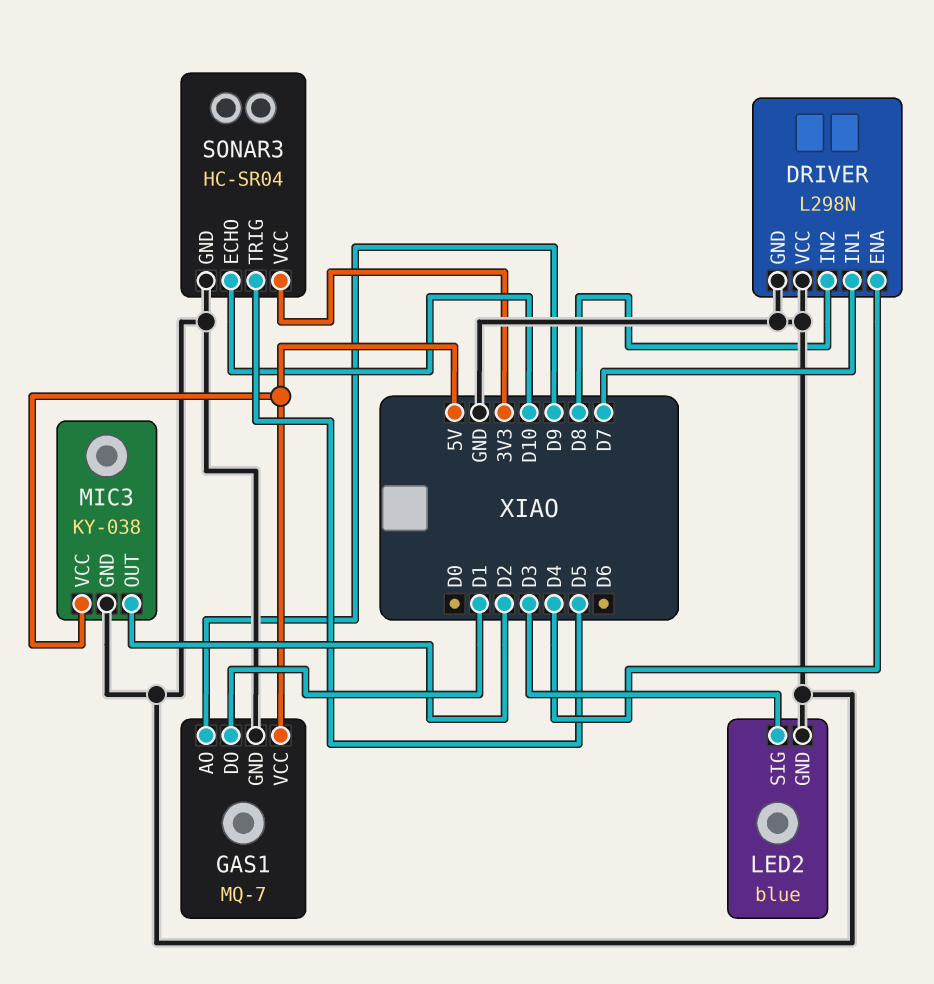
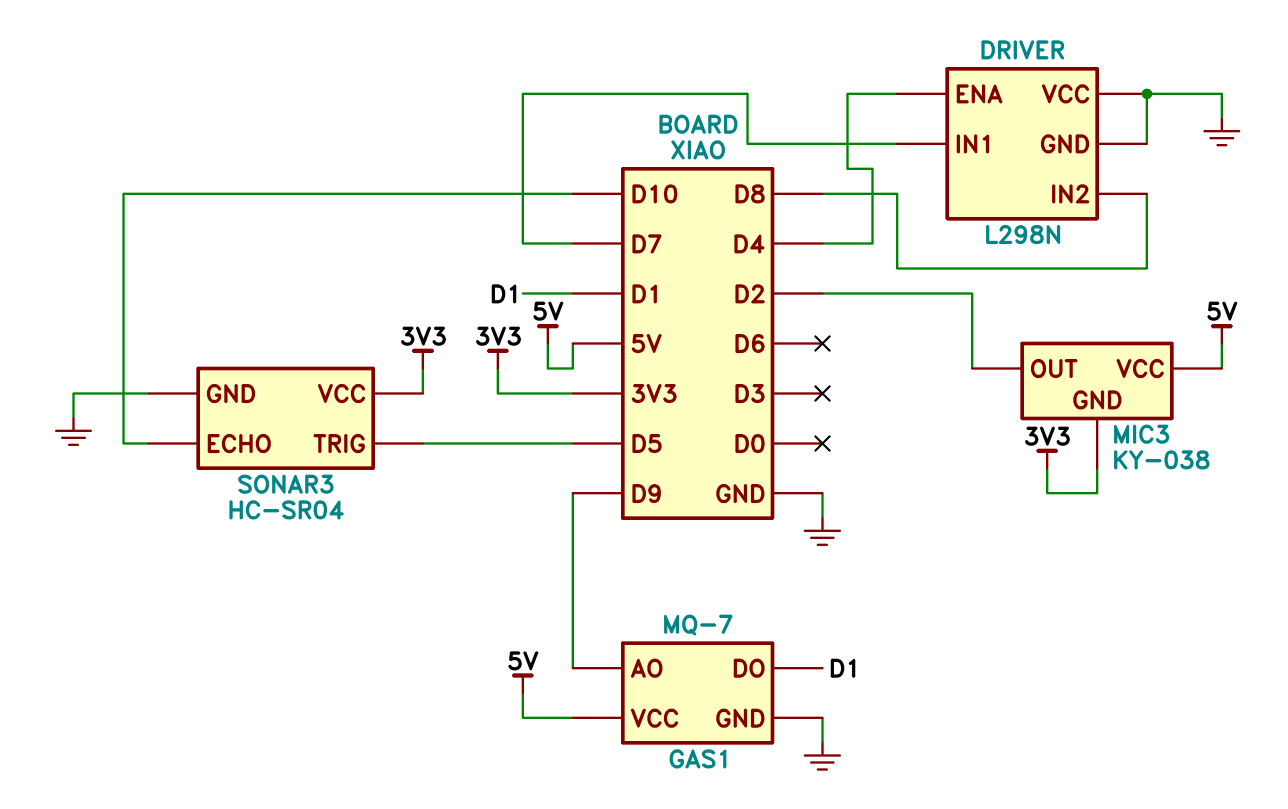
LED2: blue -> none
LED2 pin GND: GND -> none
LED2 pin SIG: D3 -> none
MIC3 pin GND: GND -> 3V3

